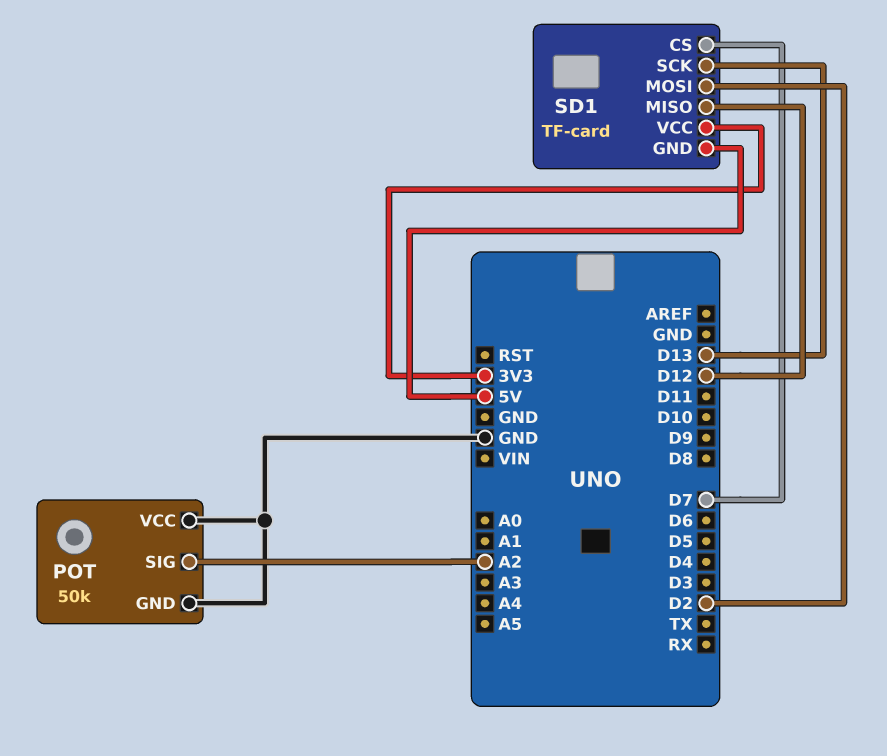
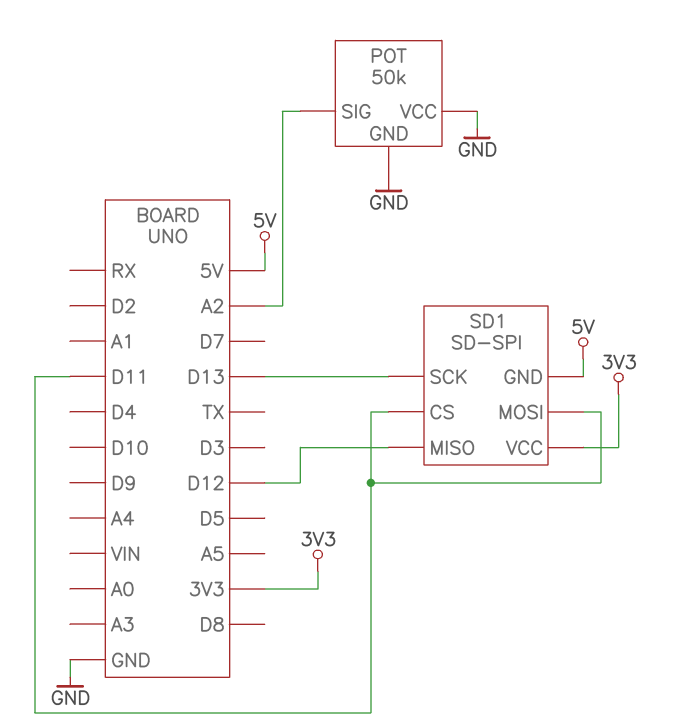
SD1: TF-card -> SD-SPI
SD1 pin CS: D7 -> D11
SD1 pin MOSI: D2 -> D11

